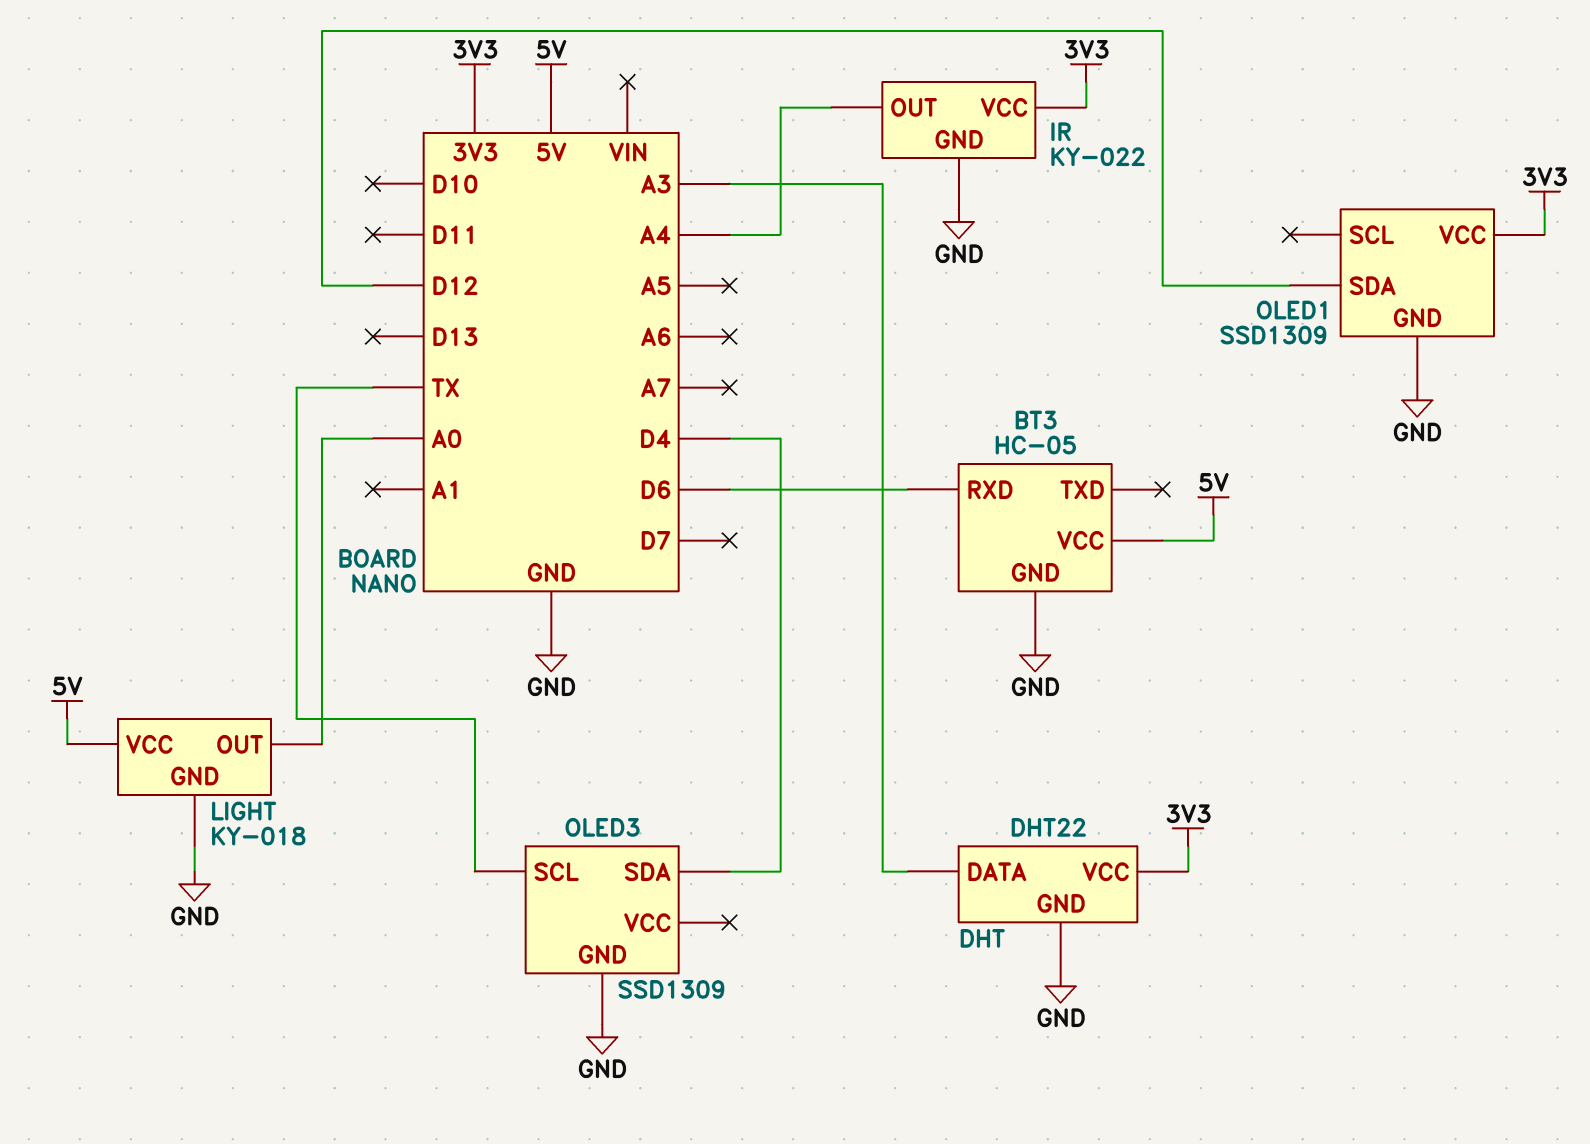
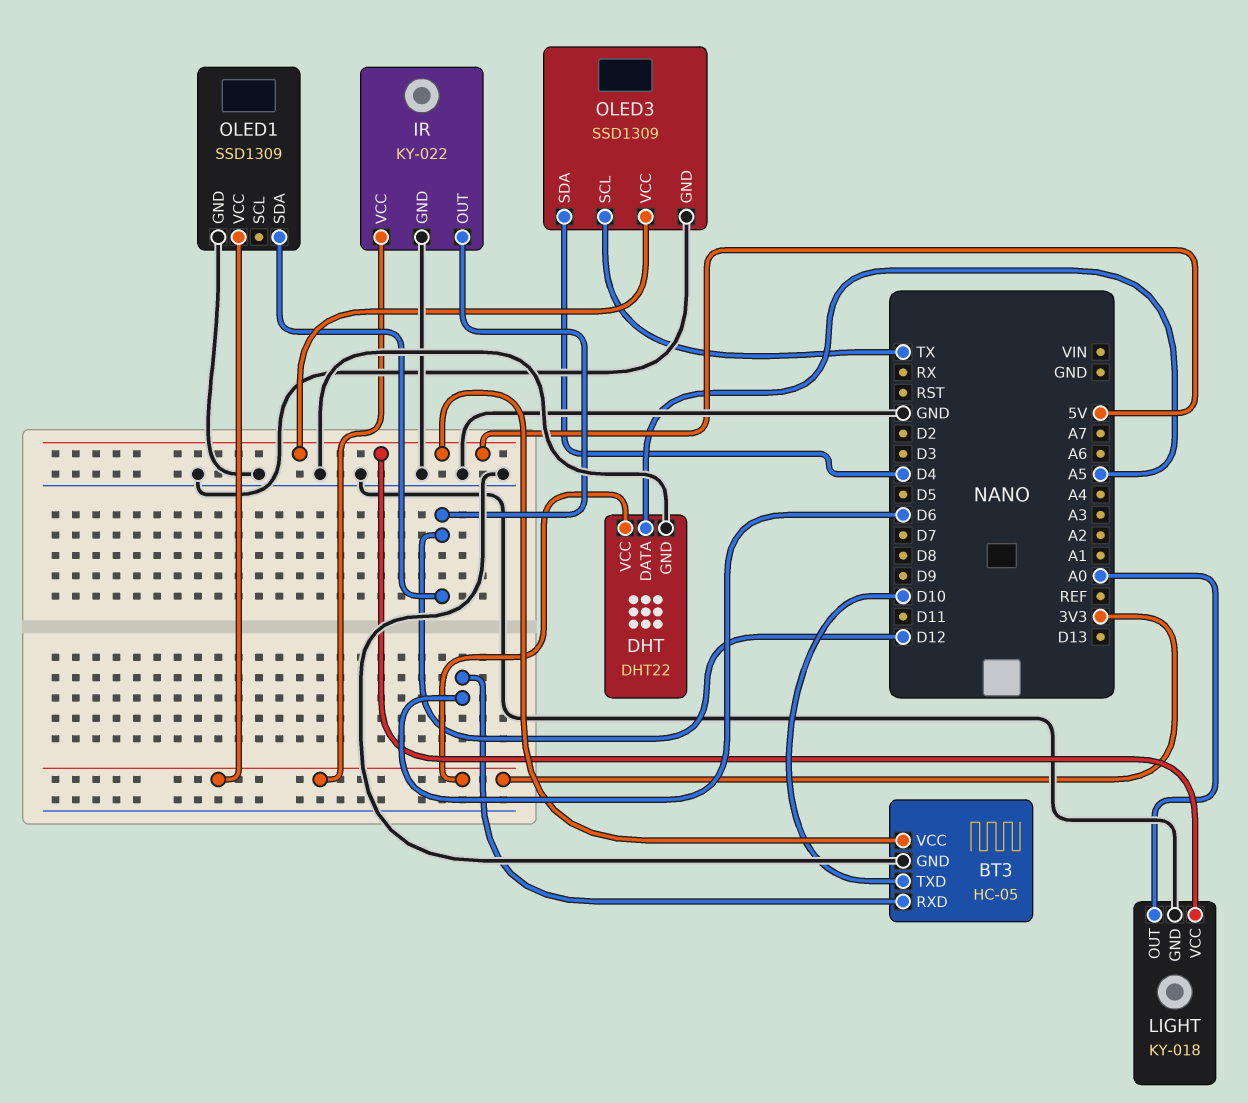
BT3 pin TXD: none -> D10
DHT pin DATA: A3 -> A5
IR pin OUT: A4 -> D12
OLED3 pin VCC: none -> 5V

